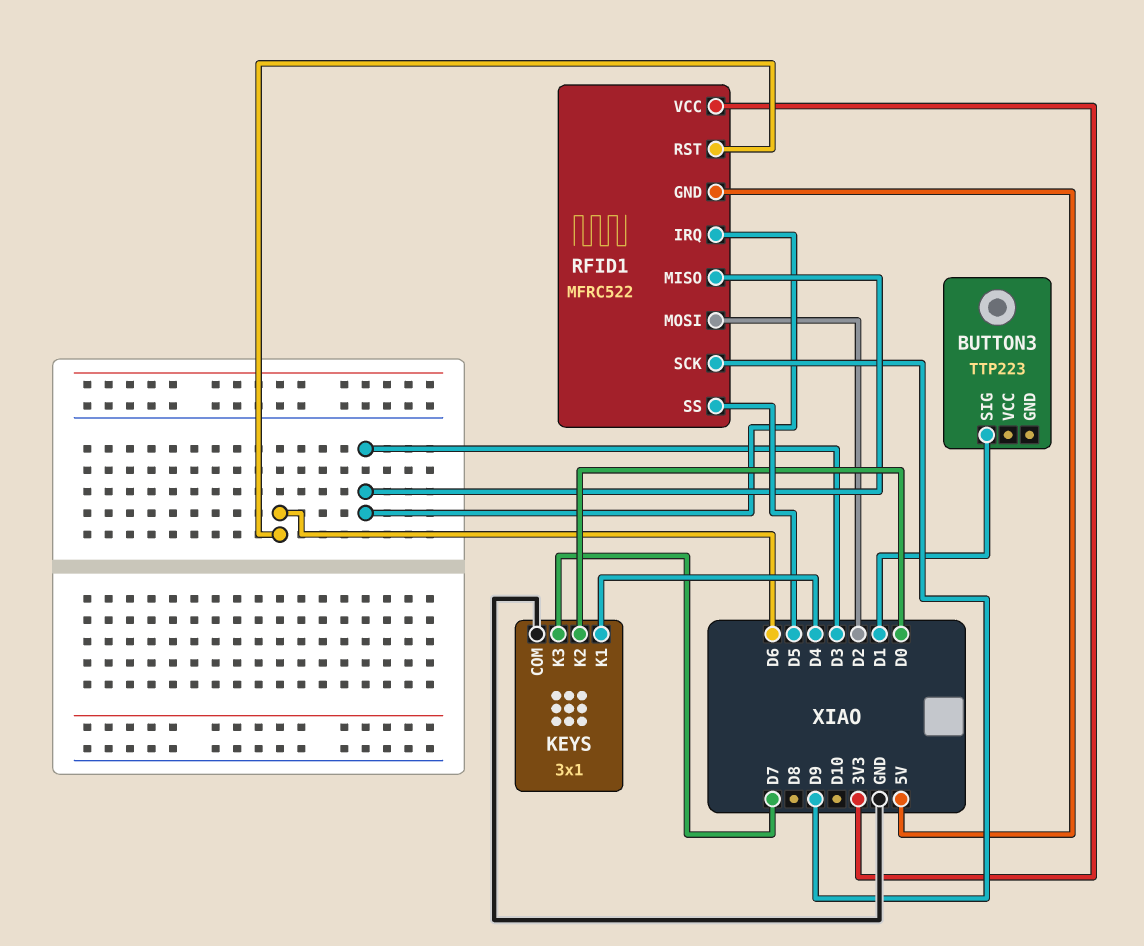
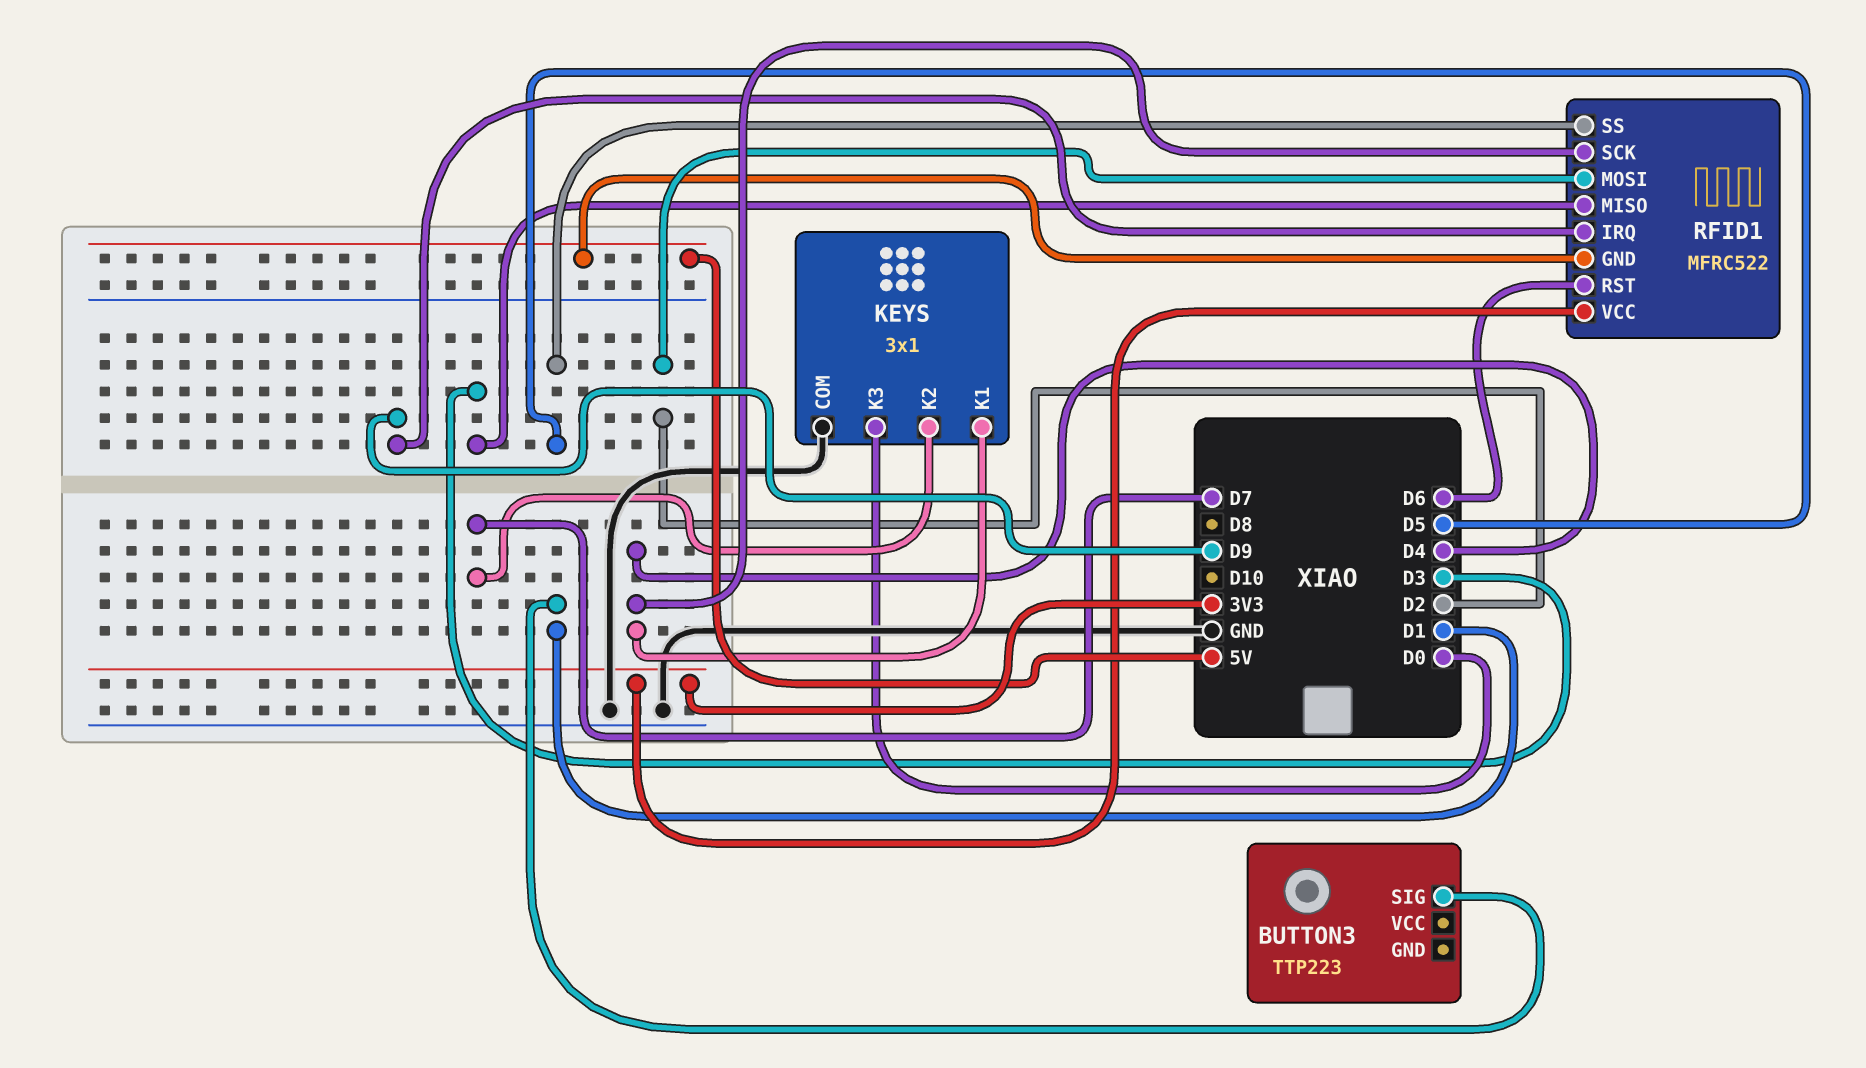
KEYS pin K2: D0 -> D7
KEYS pin K3: D7 -> D0
RFID1 pin IRQ: D3 -> D9
RFID1 pin SCK: D9 -> D4

